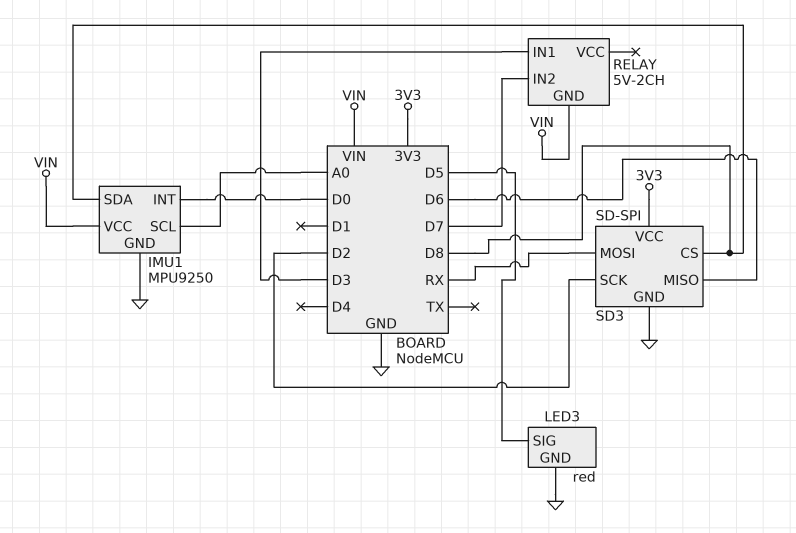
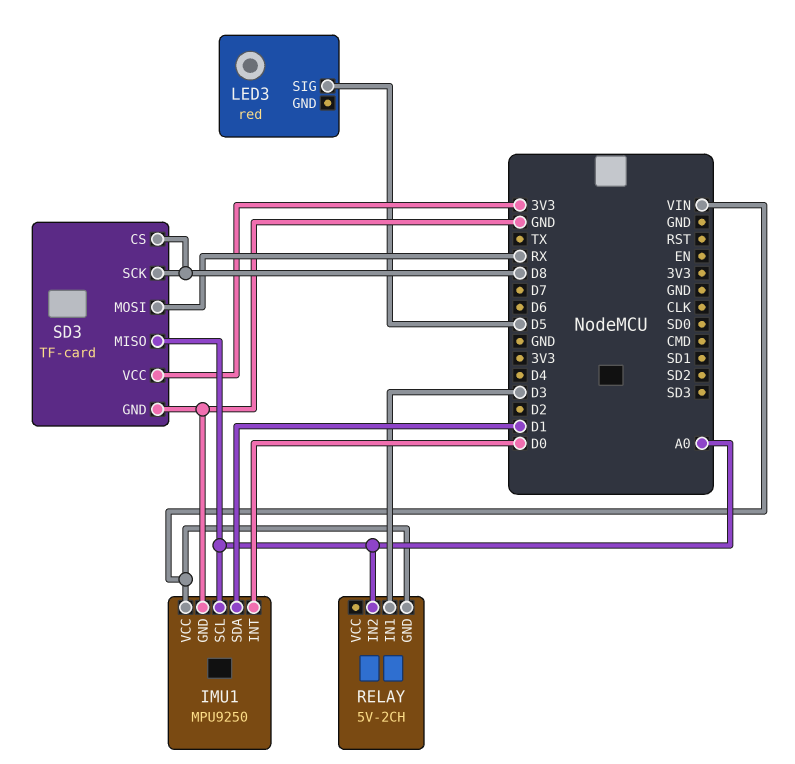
IMU1 pin SDA: D8 -> D1
LED3 pin GND: GND -> none
RELAY pin IN2: D7 -> A0
SD3: SD-SPI -> TF-card
SD3 pin MISO: D6 -> A0
SD3 pin SCK: D2 -> D8

